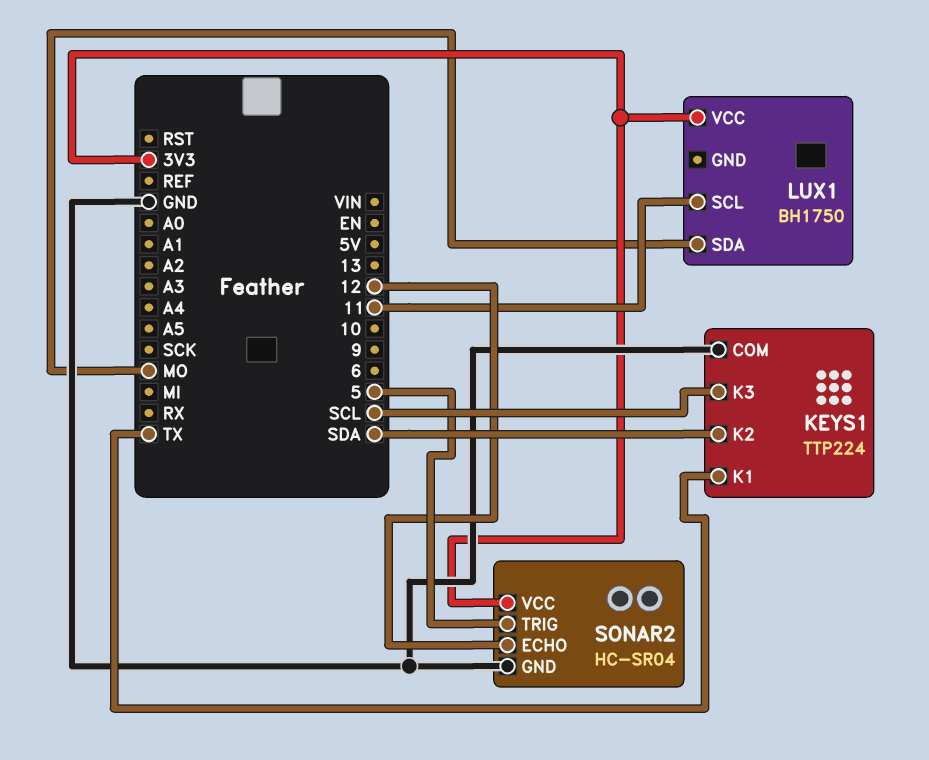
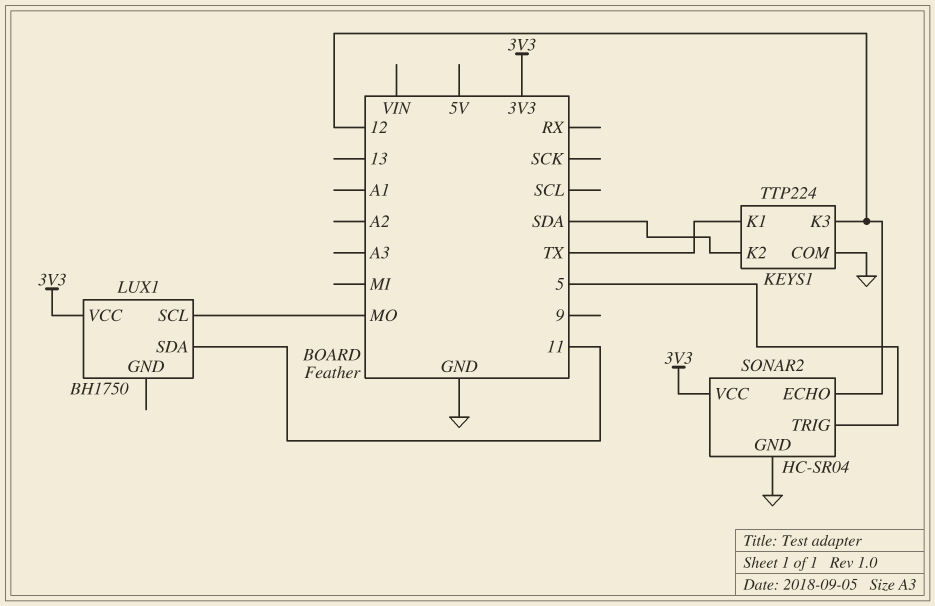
KEYS1 pin K3: SCL -> 12
LUX1 pin SCL: 11 -> MO
LUX1 pin SDA: MO -> 11

